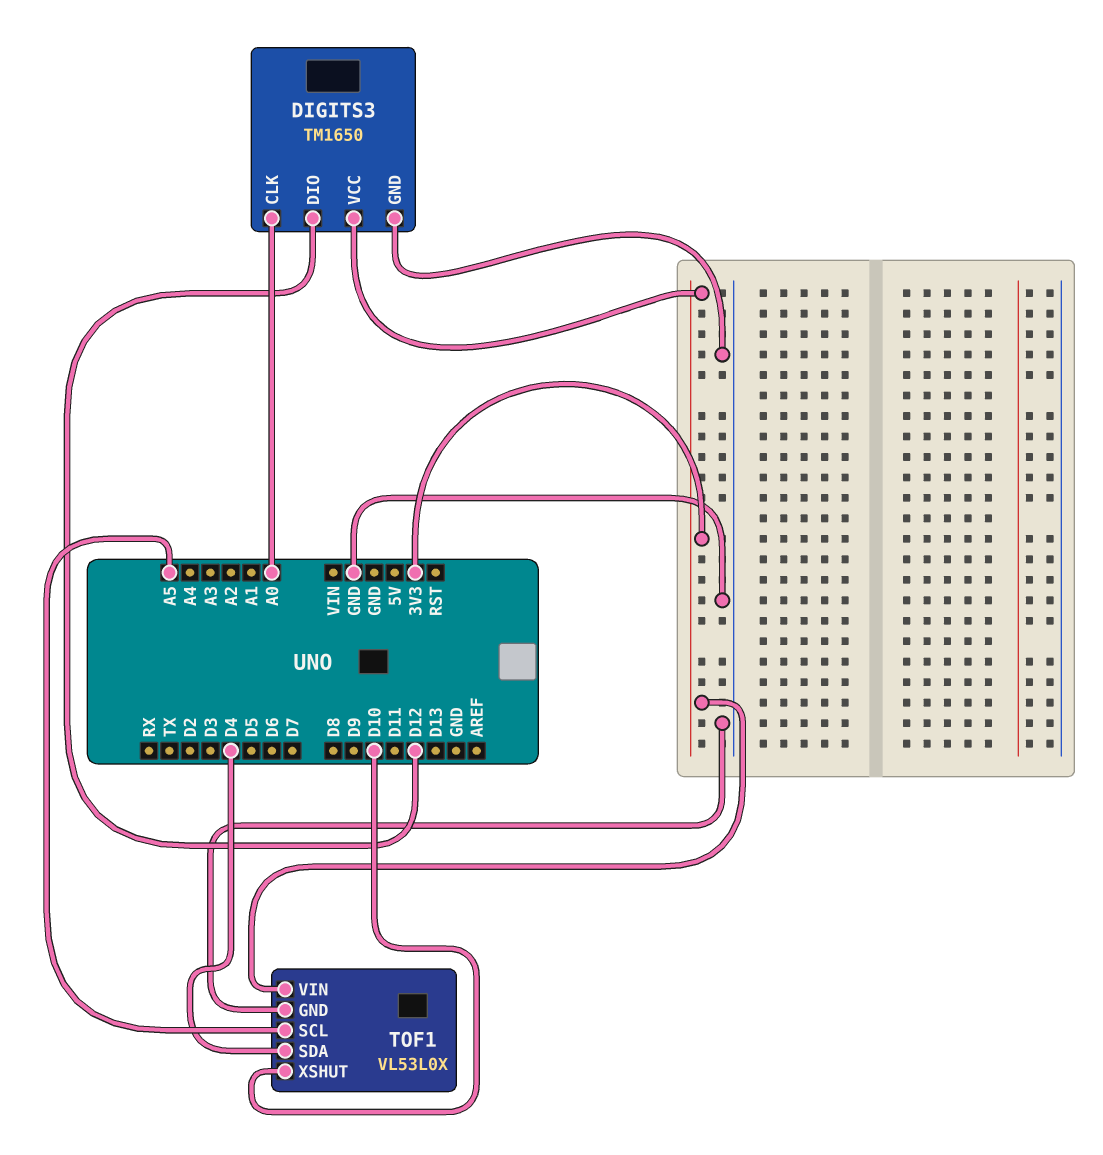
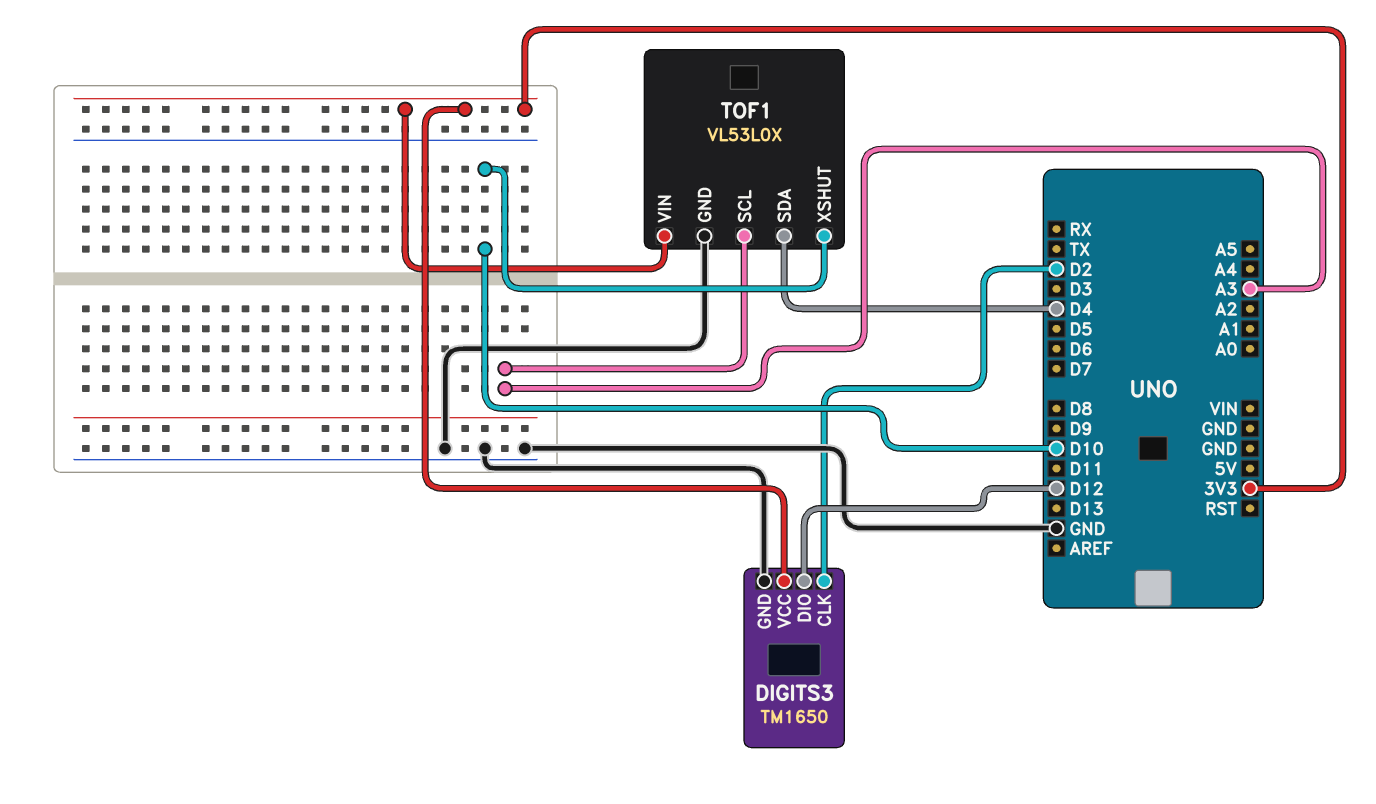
DIGITS3 pin CLK: A0 -> D2
TOF1 pin SCL: A5 -> A3

